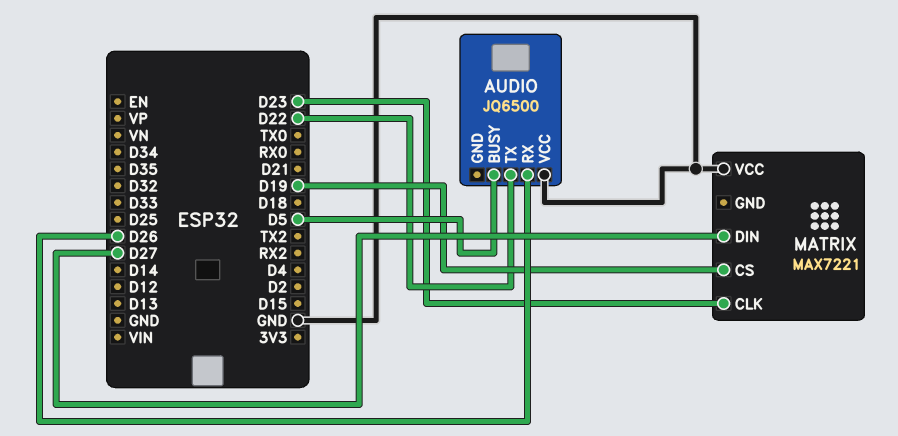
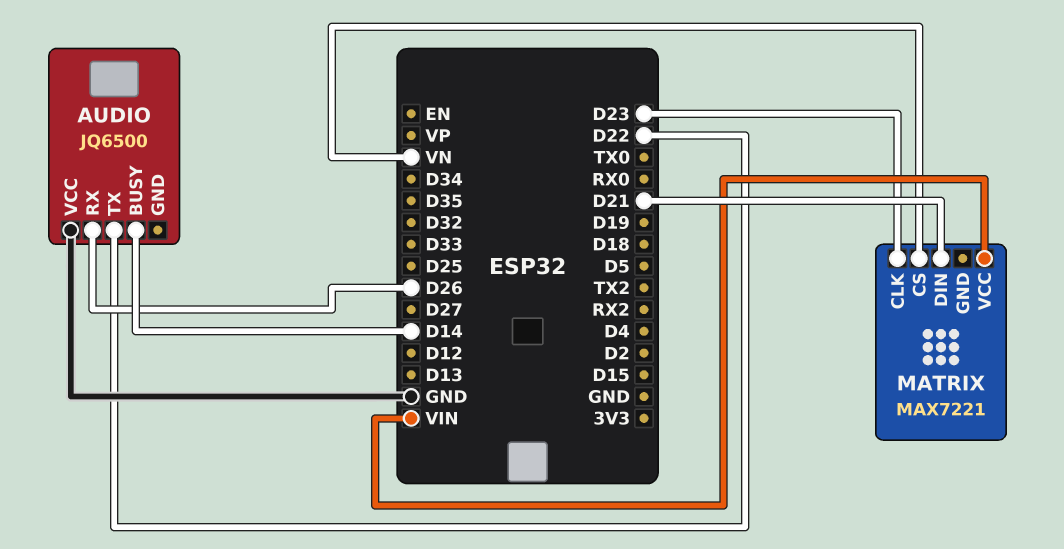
AUDIO pin BUSY: D5 -> D14
MATRIX pin CS: D19 -> VN
MATRIX pin DIN: D27 -> D21
MATRIX pin VCC: GND -> VIN

